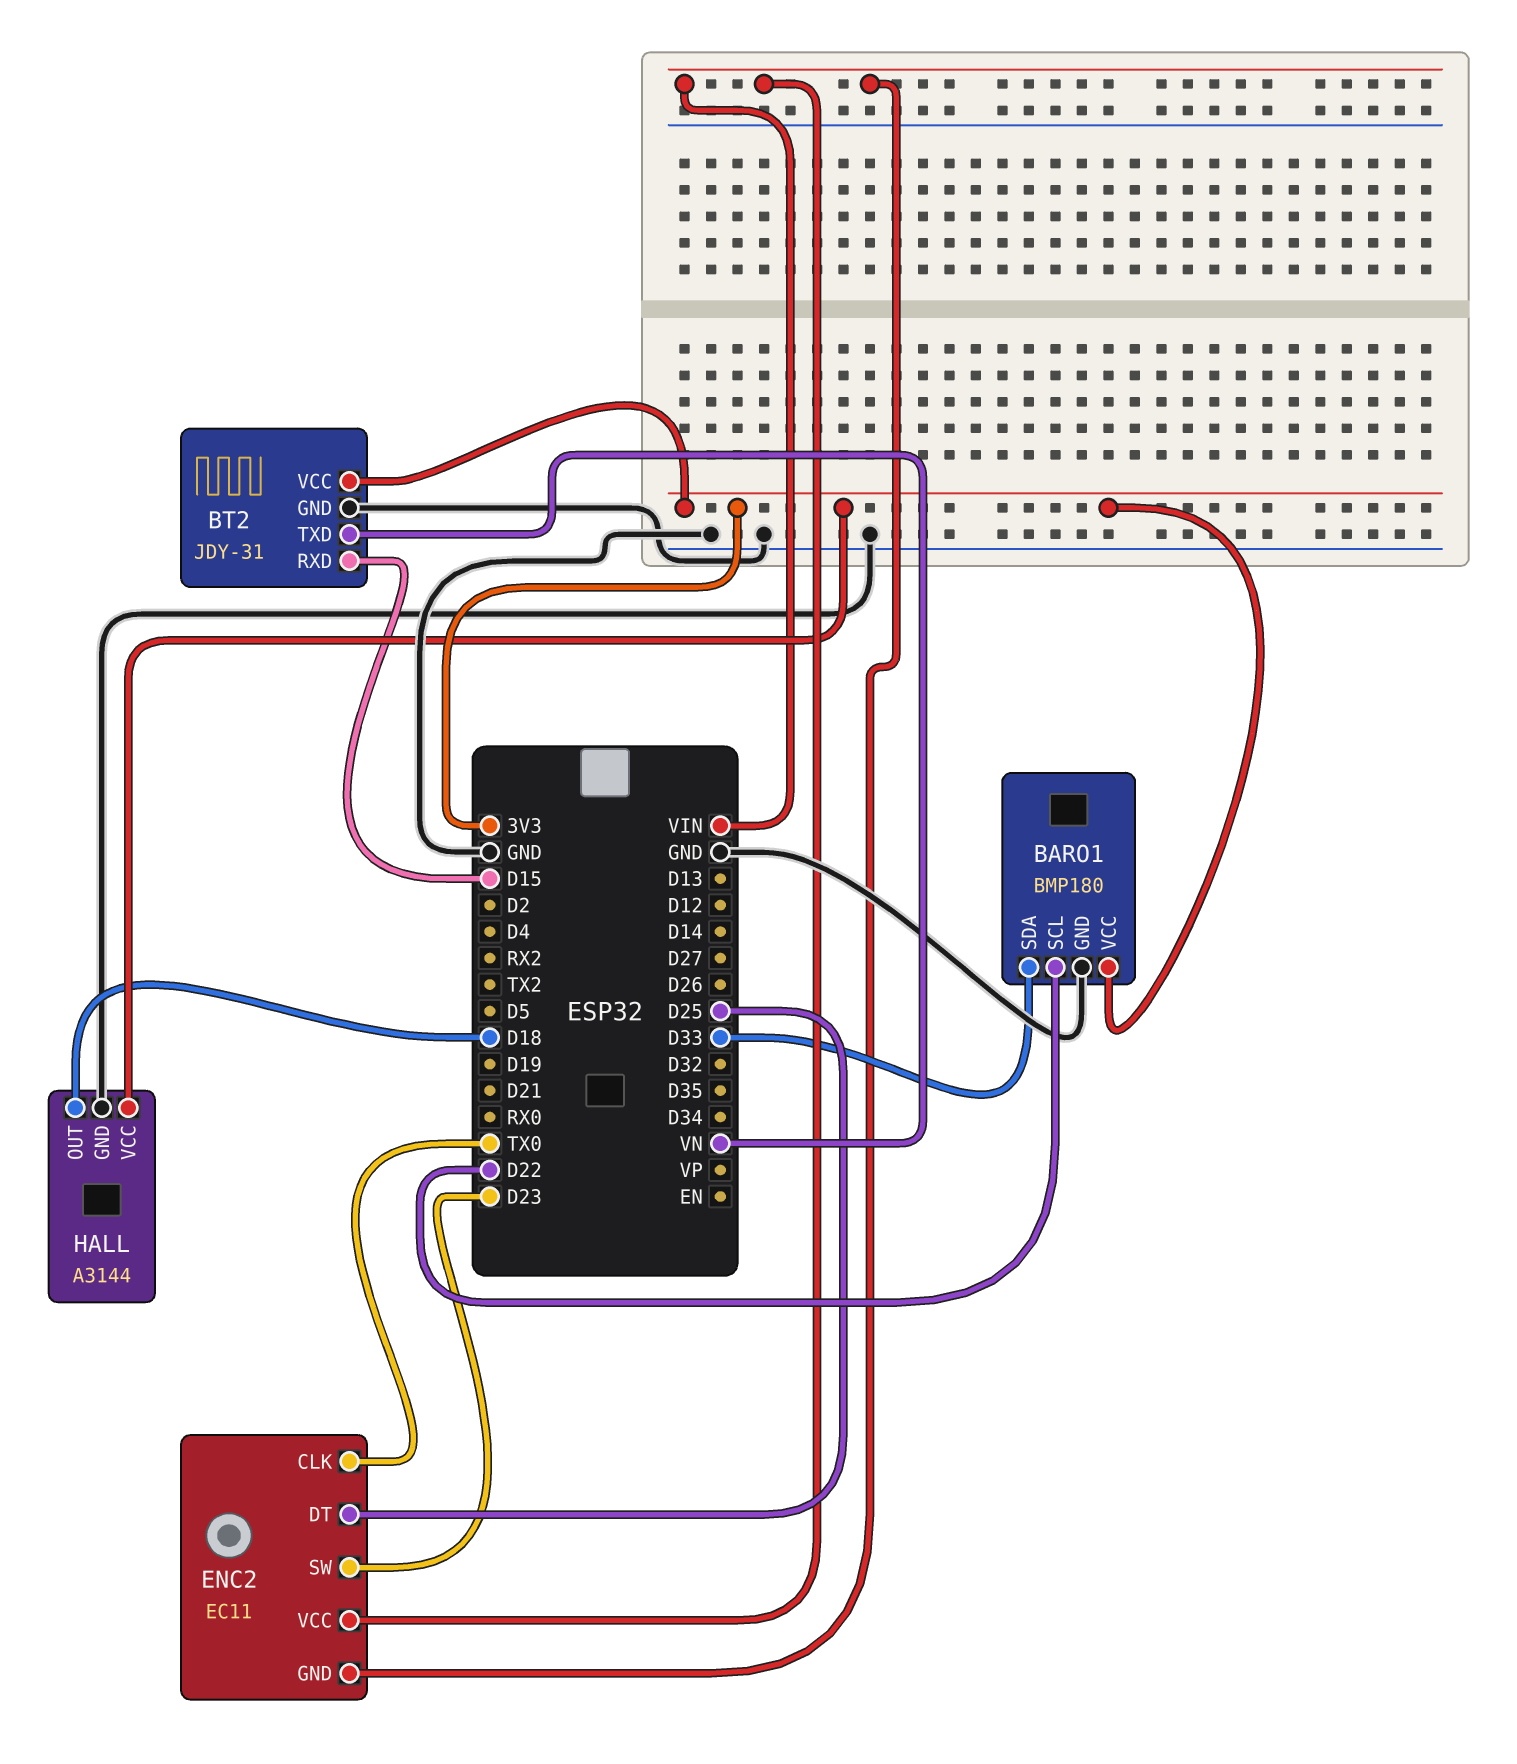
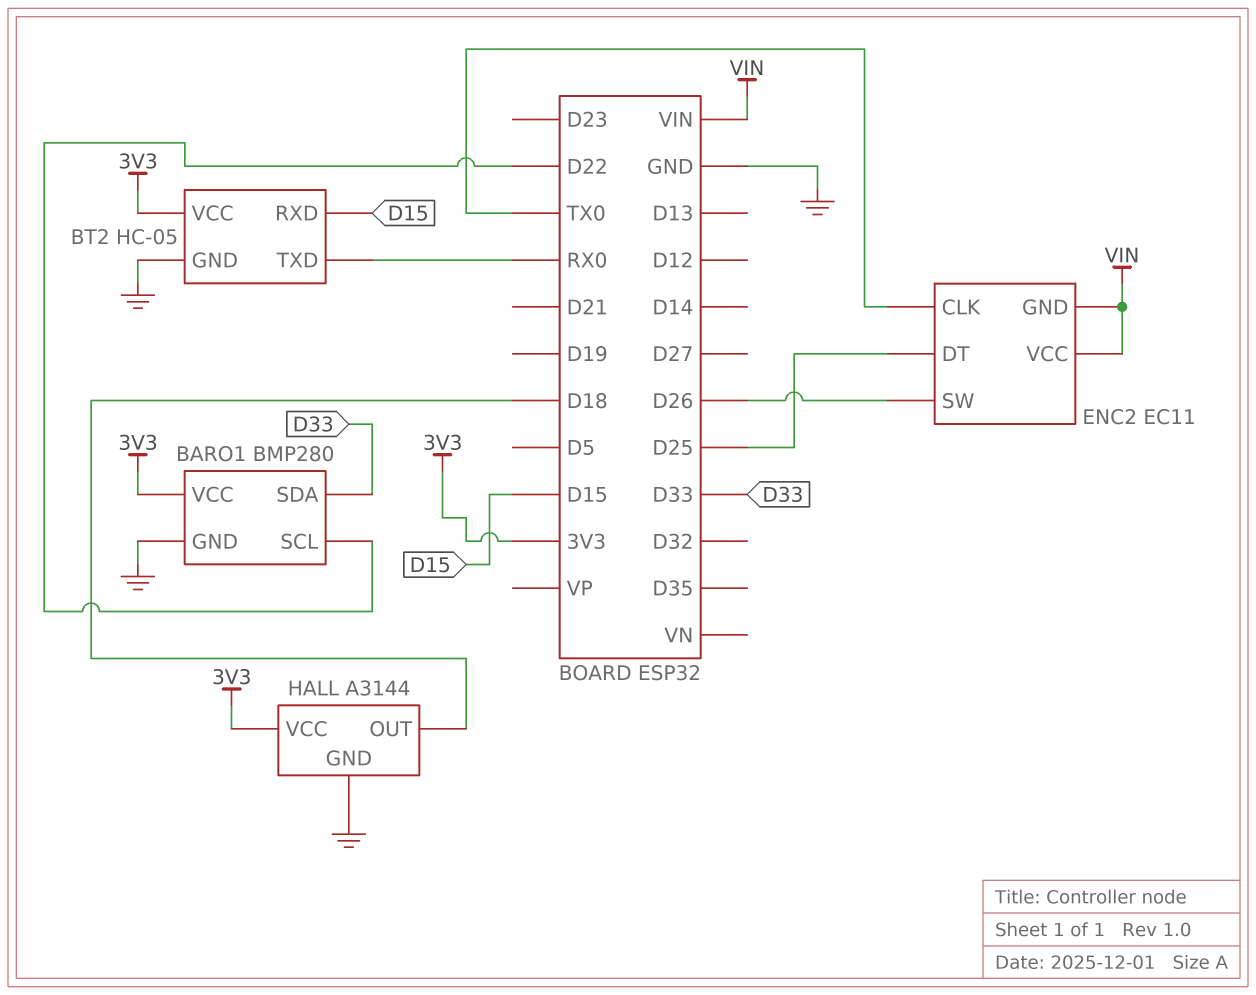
BARO1: BMP180 -> BMP280
BT2: JDY-31 -> HC-05
BT2 pin TXD: VN -> RX0
ENC2 pin SW: D23 -> D26

